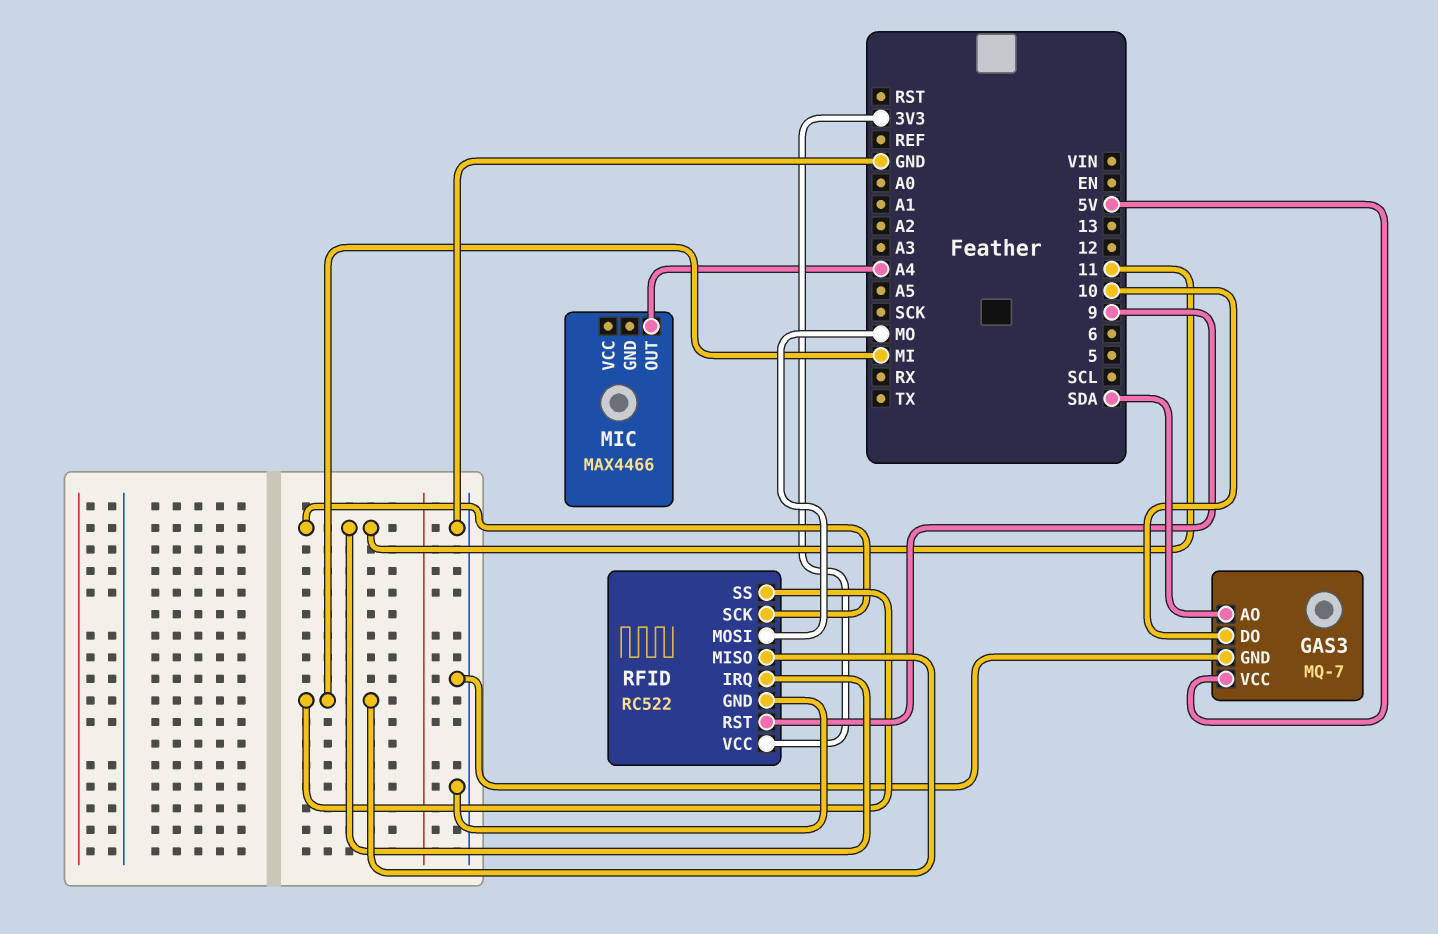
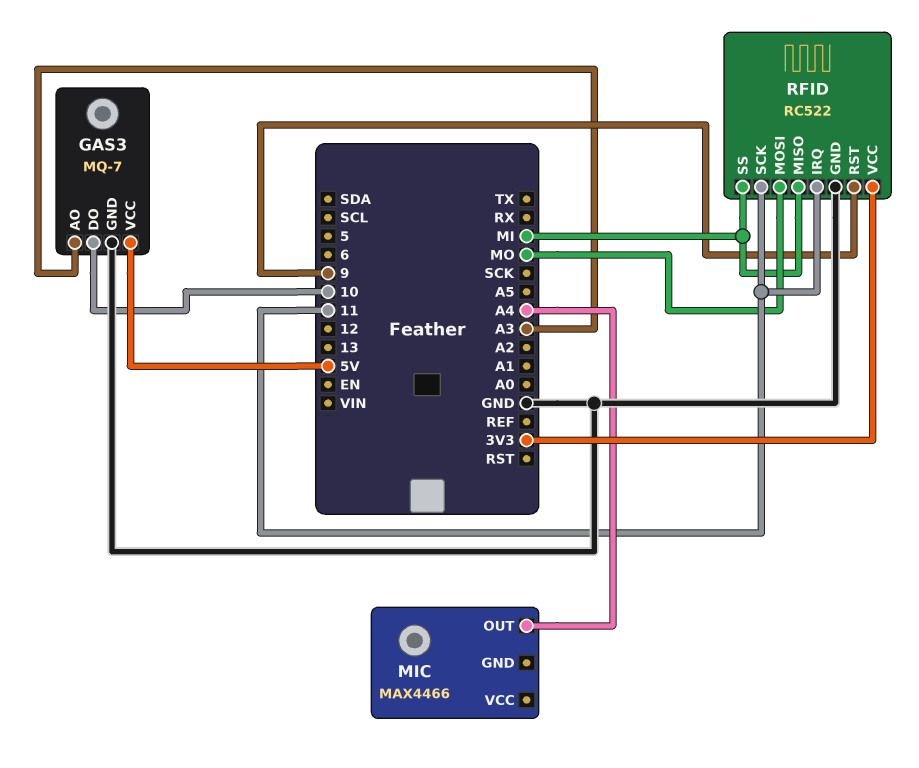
GAS3 pin AO: SDA -> A3

